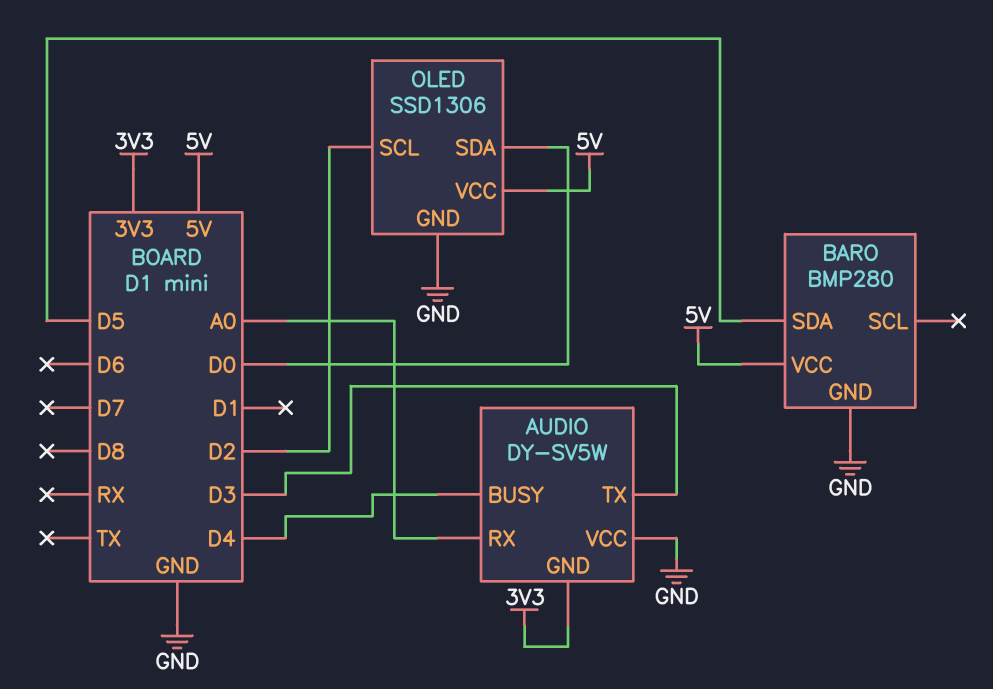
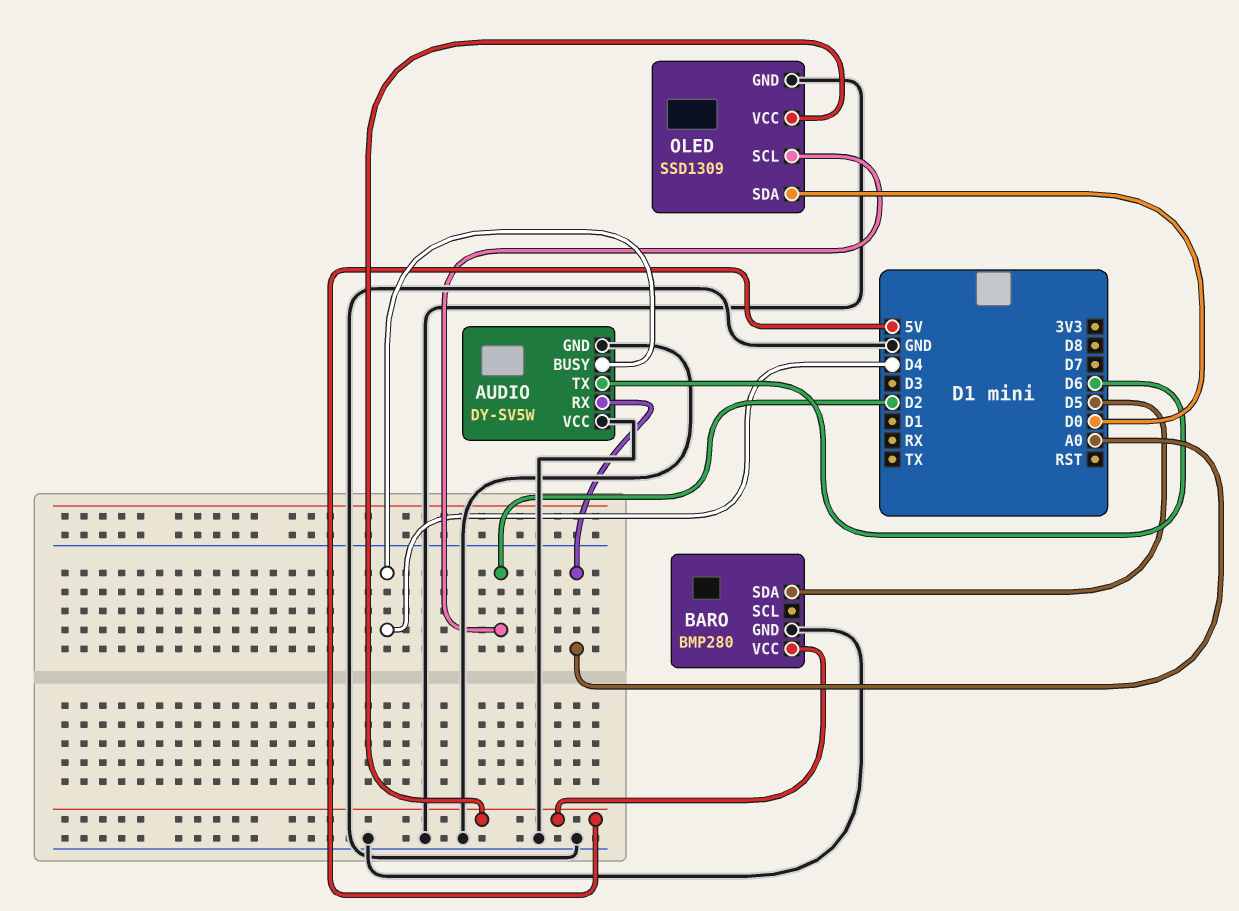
AUDIO pin GND: 3V3 -> GND
AUDIO pin TX: D3 -> D6
OLED: SSD1306 -> SSD1309

